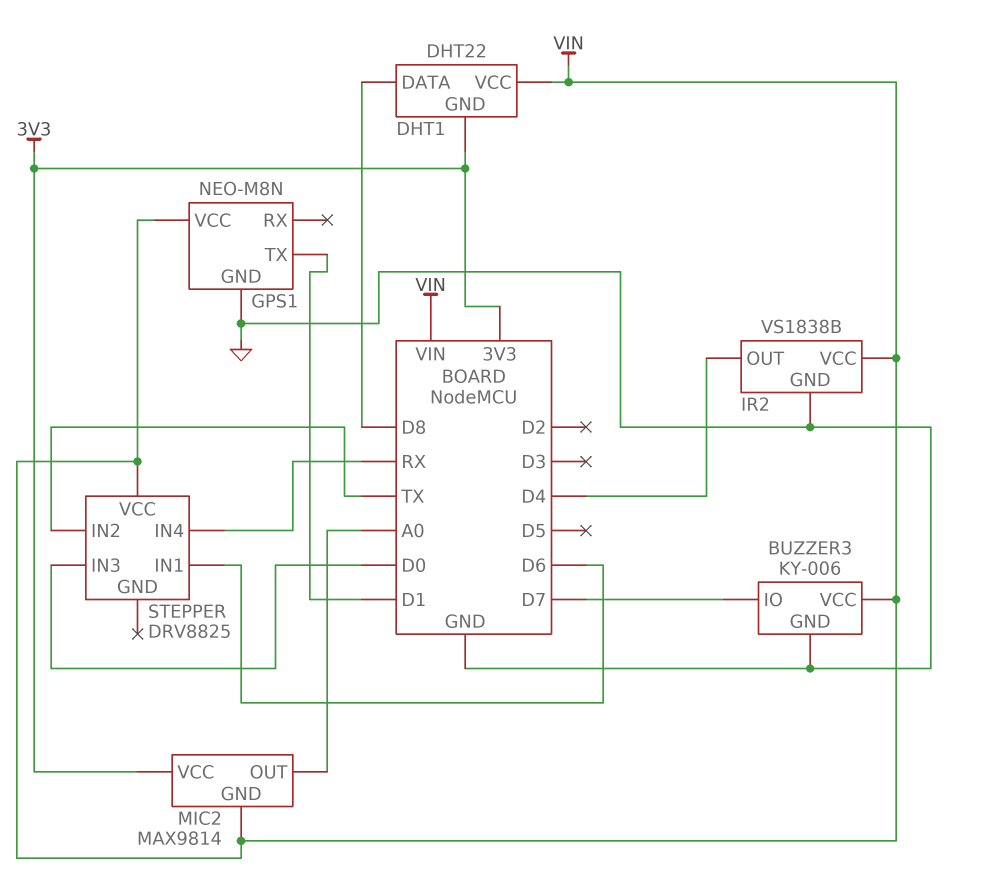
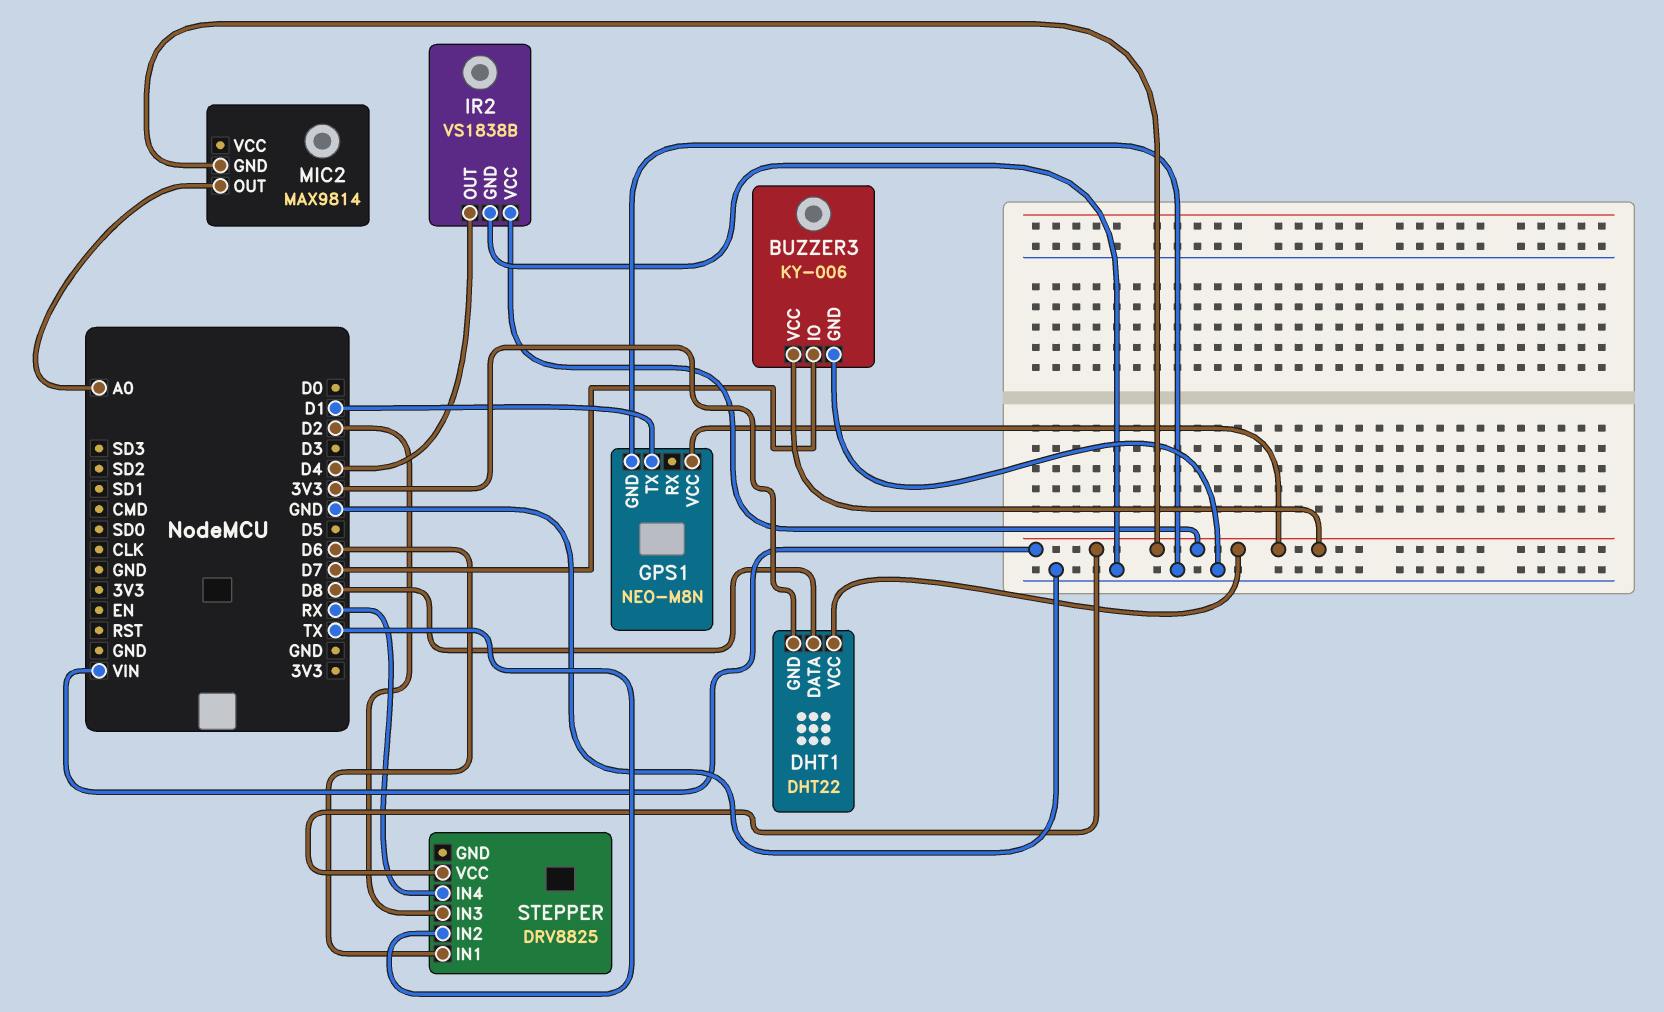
MIC2 pin VCC: 3V3 -> none
STEPPER pin IN3: D0 -> D2

